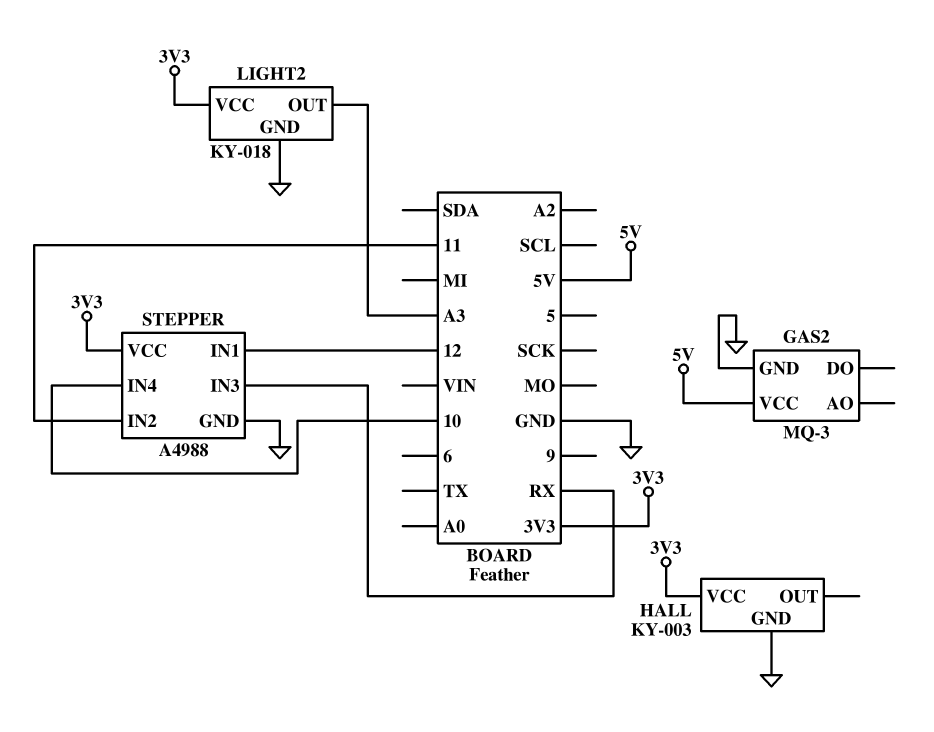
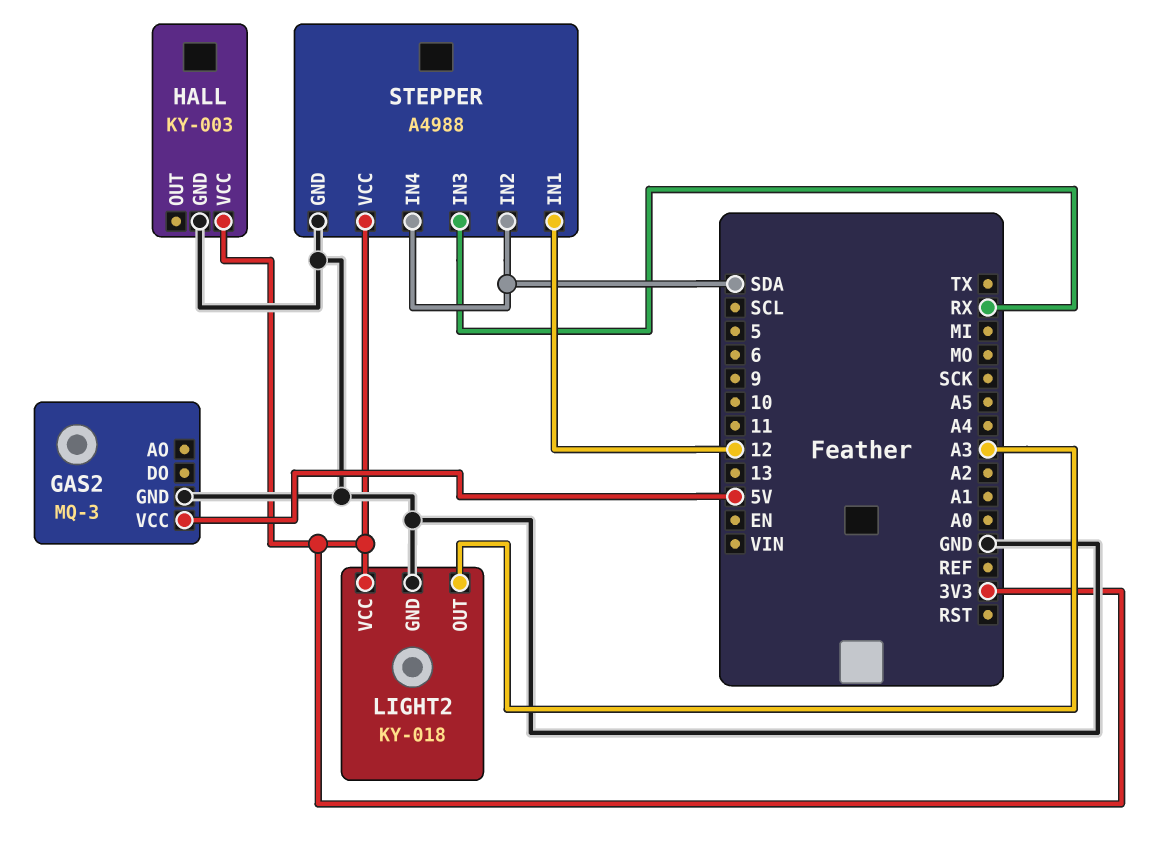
STEPPER pin IN2: 11 -> SDA
STEPPER pin IN4: 10 -> SDA

